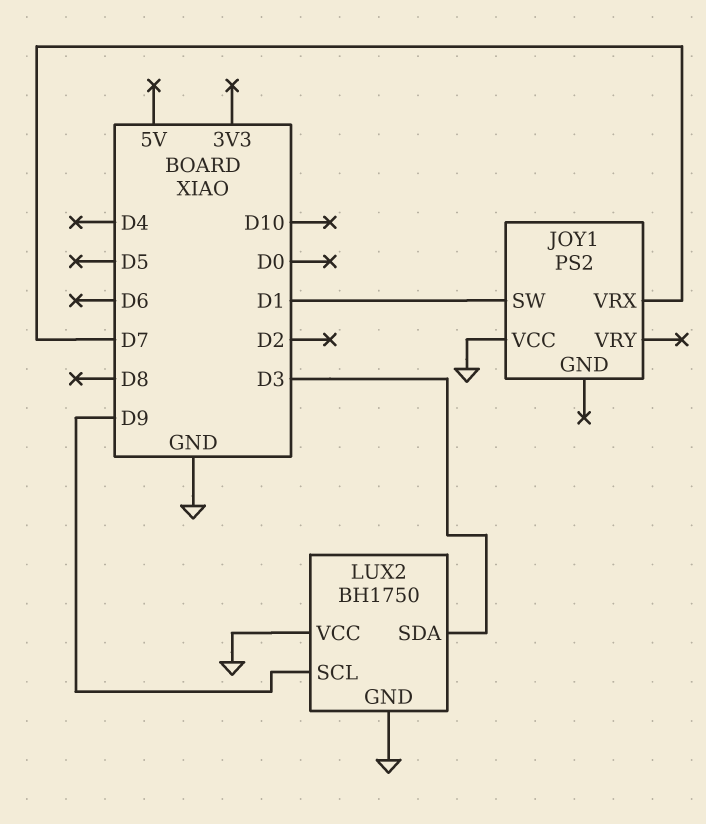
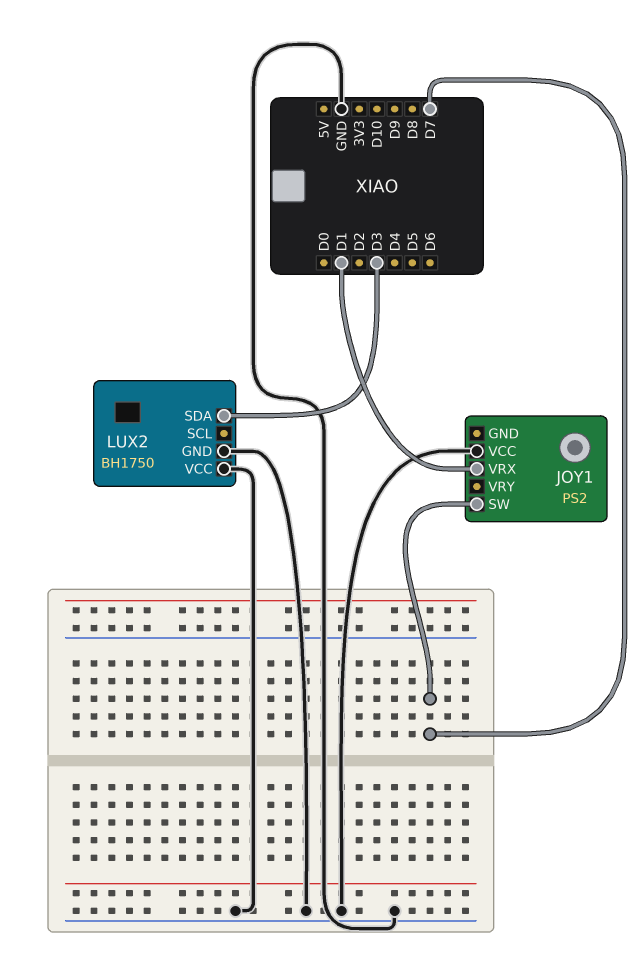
JOY1 pin SW: D1 -> D7
JOY1 pin VRX: D7 -> D1
LUX2 pin SCL: D9 -> none

